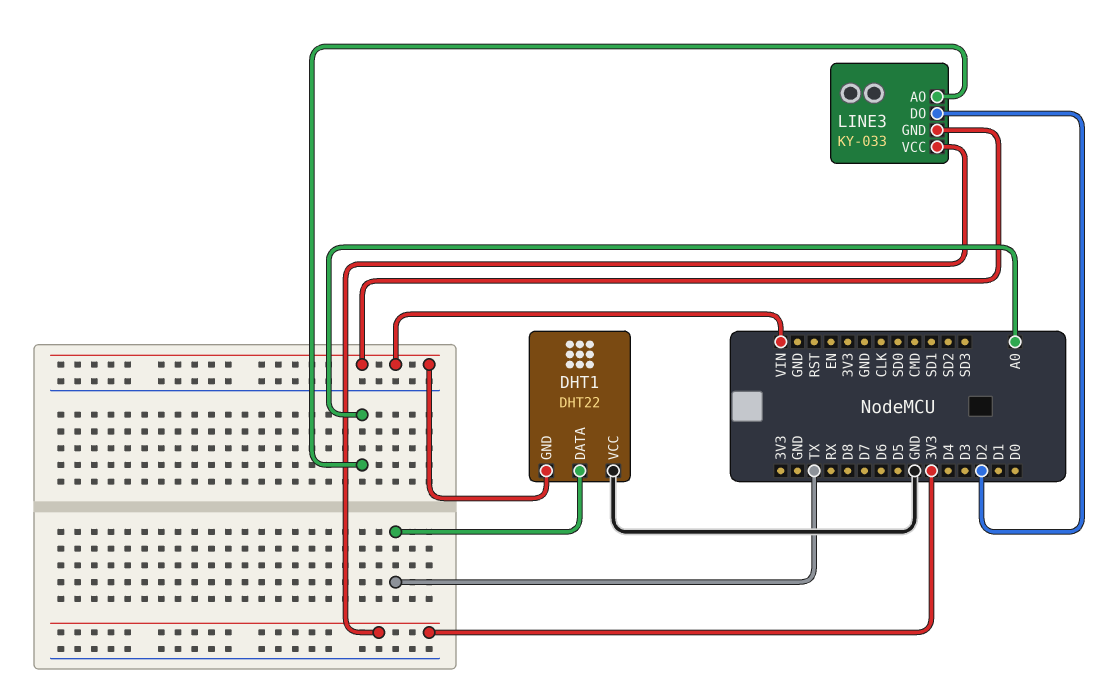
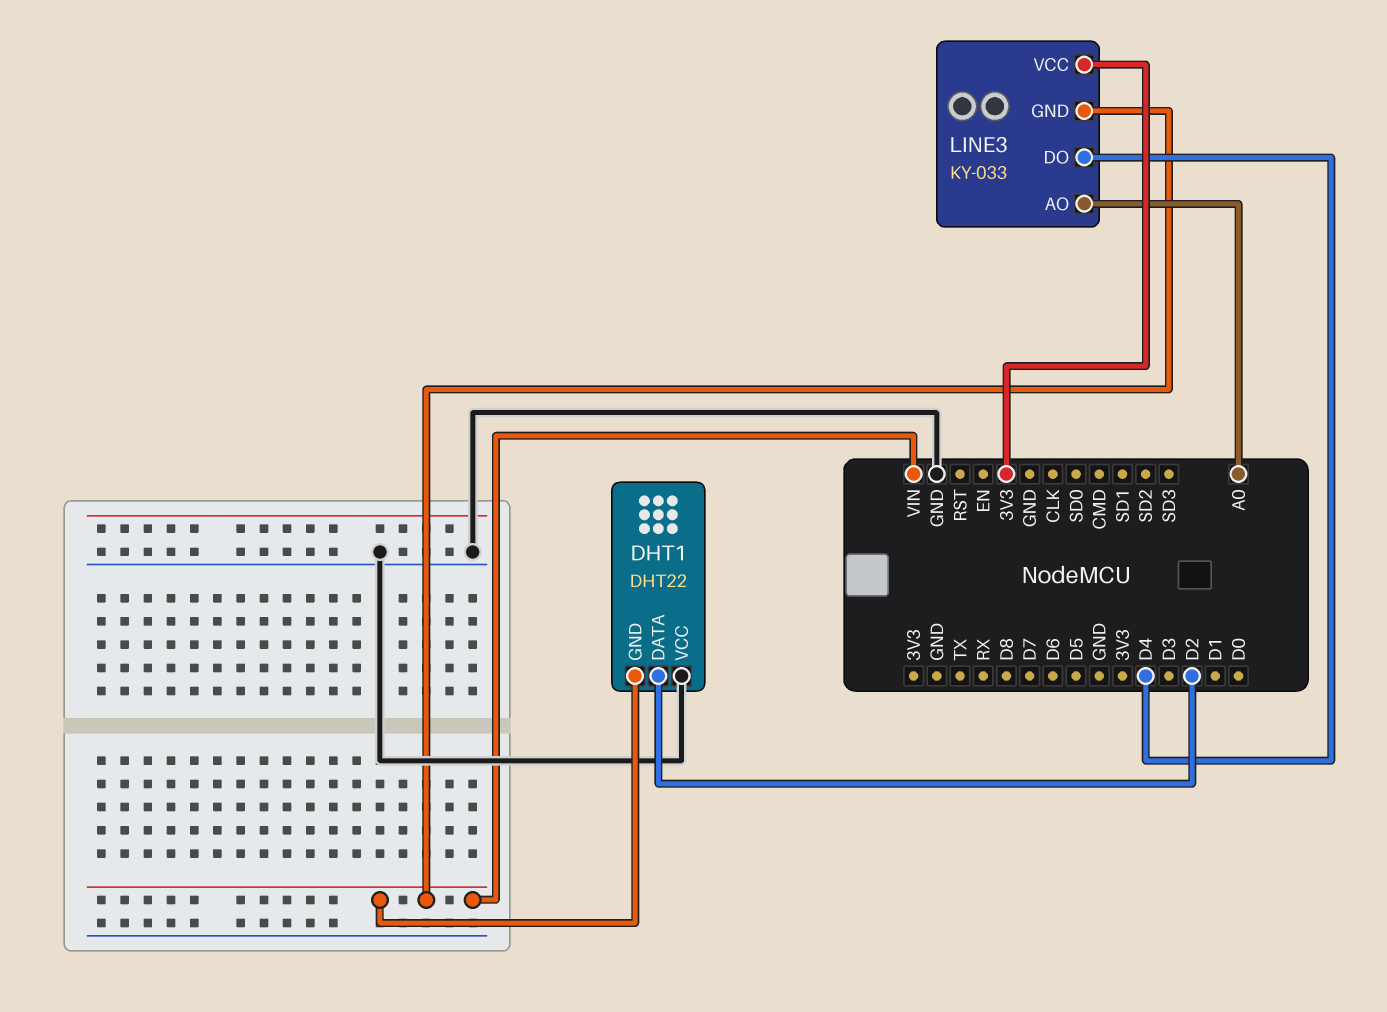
DHT1 pin DATA: TX -> D2
LINE3 pin DO: D2 -> D4

